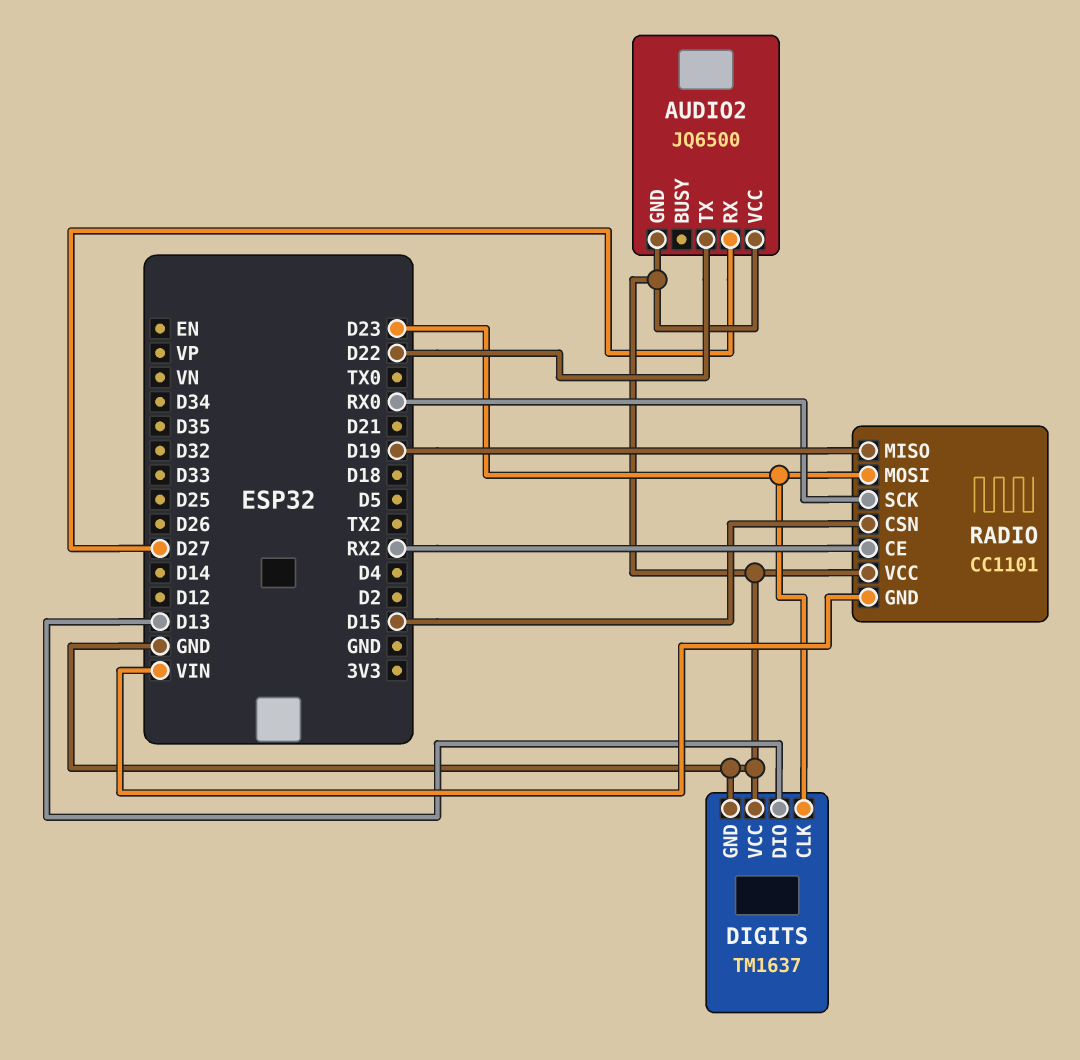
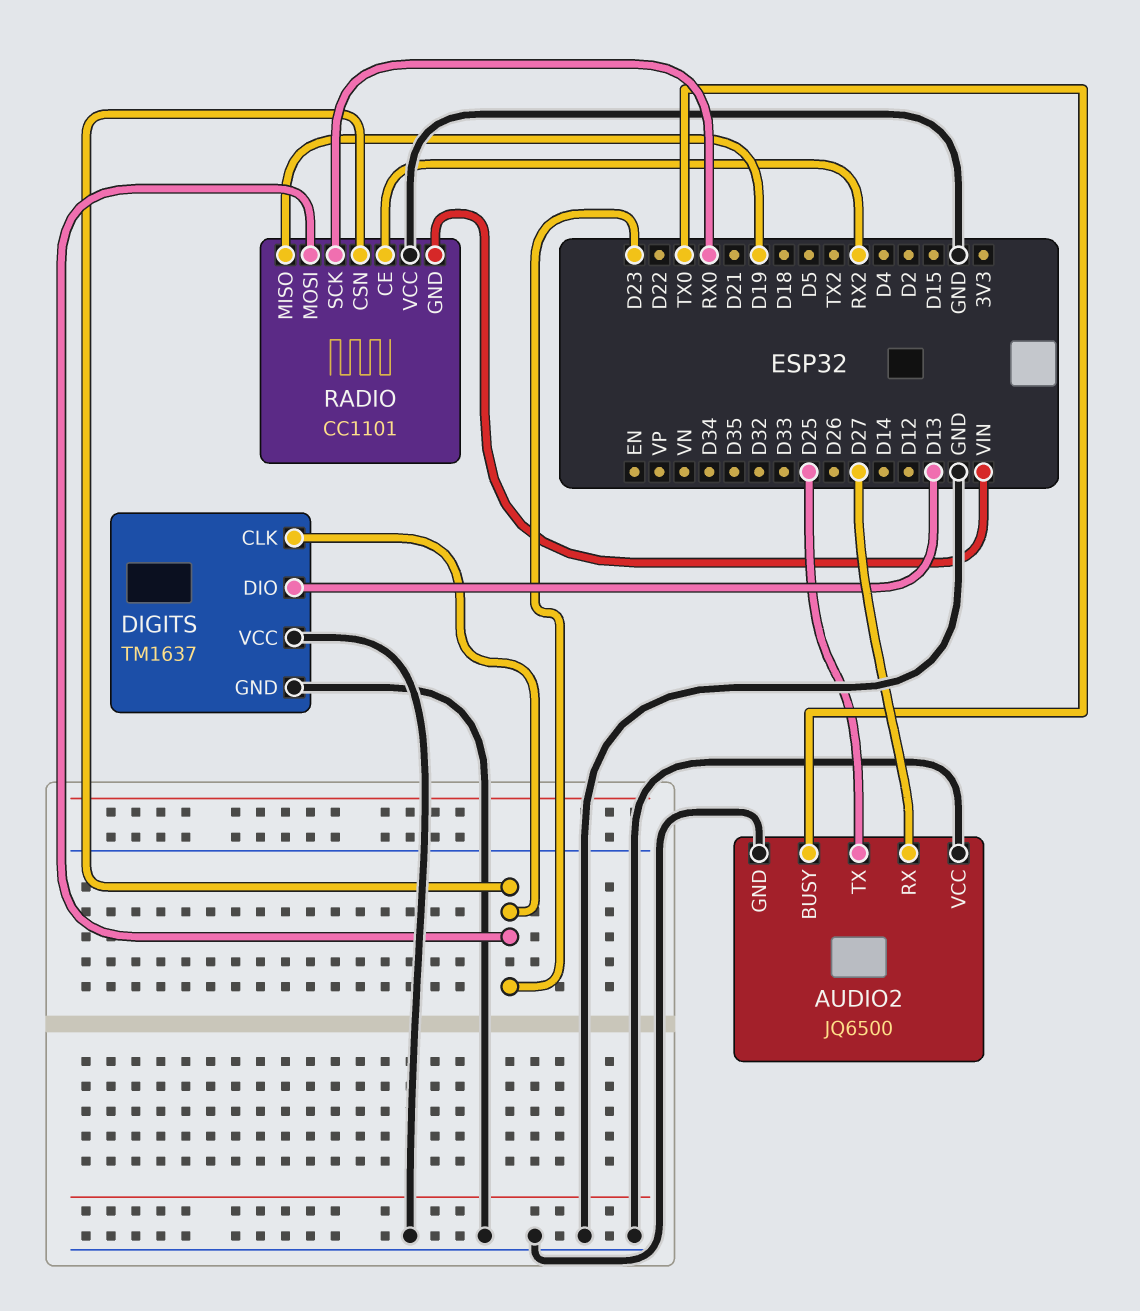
AUDIO2 pin BUSY: none -> TX0
AUDIO2 pin TX: D22 -> D25
RADIO pin CSN: D15 -> D23

